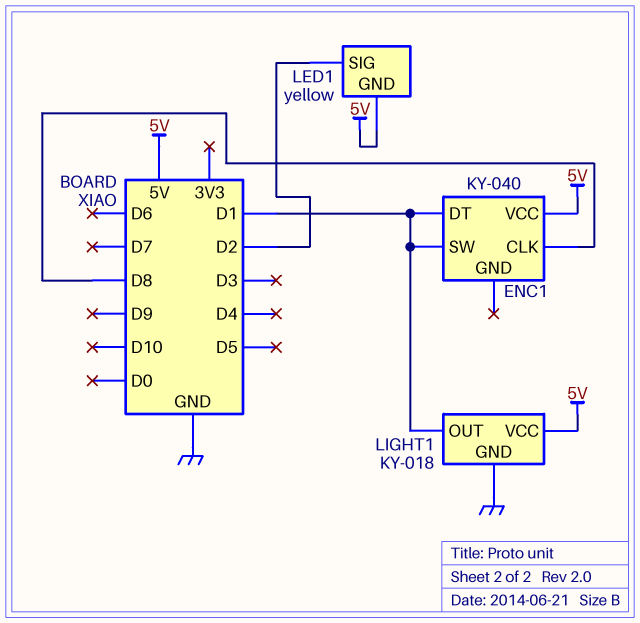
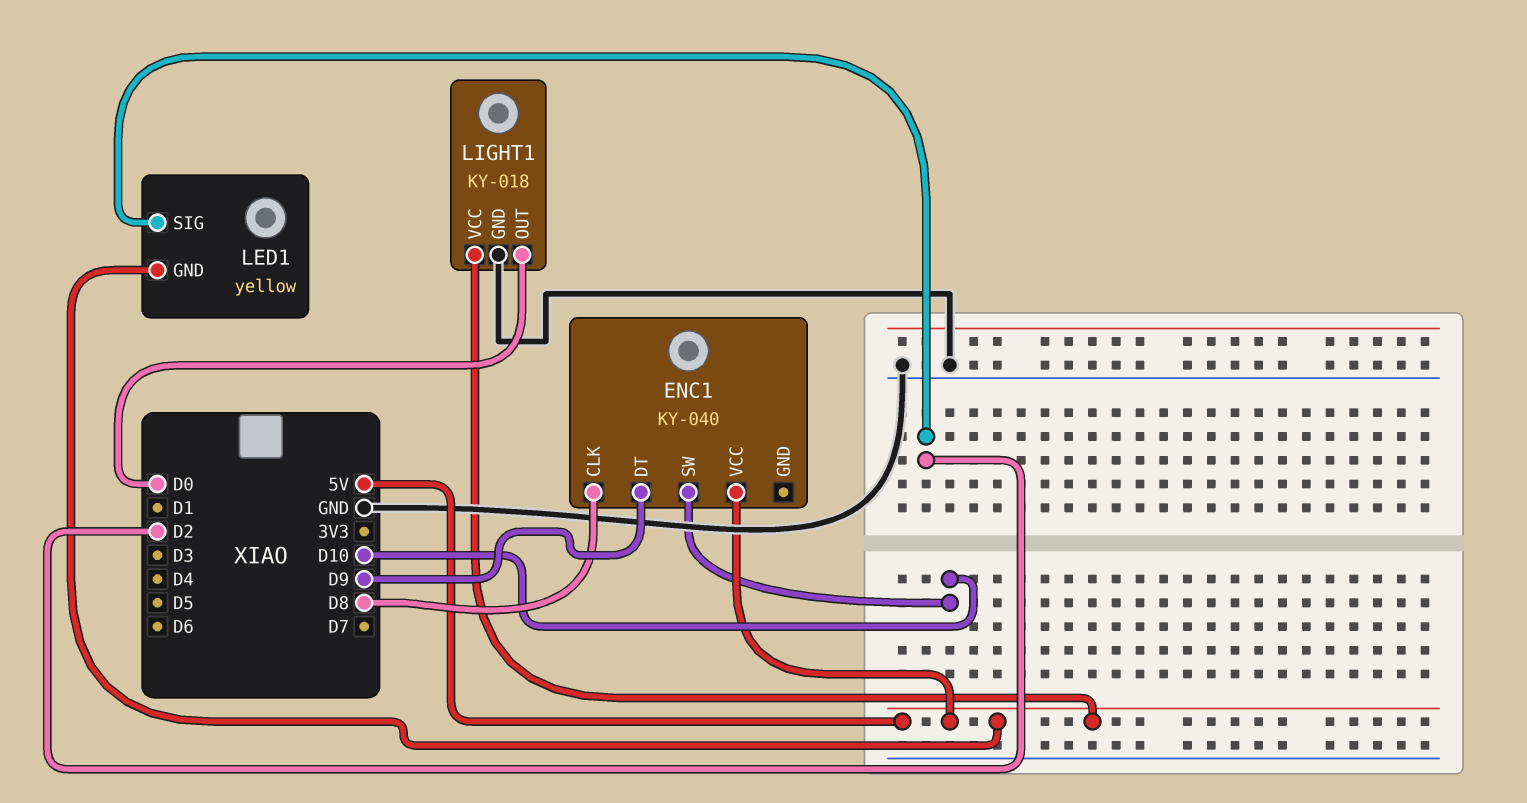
ENC1 pin DT: D1 -> D9
ENC1 pin SW: D1 -> D10
LIGHT1 pin OUT: D1 -> D0

